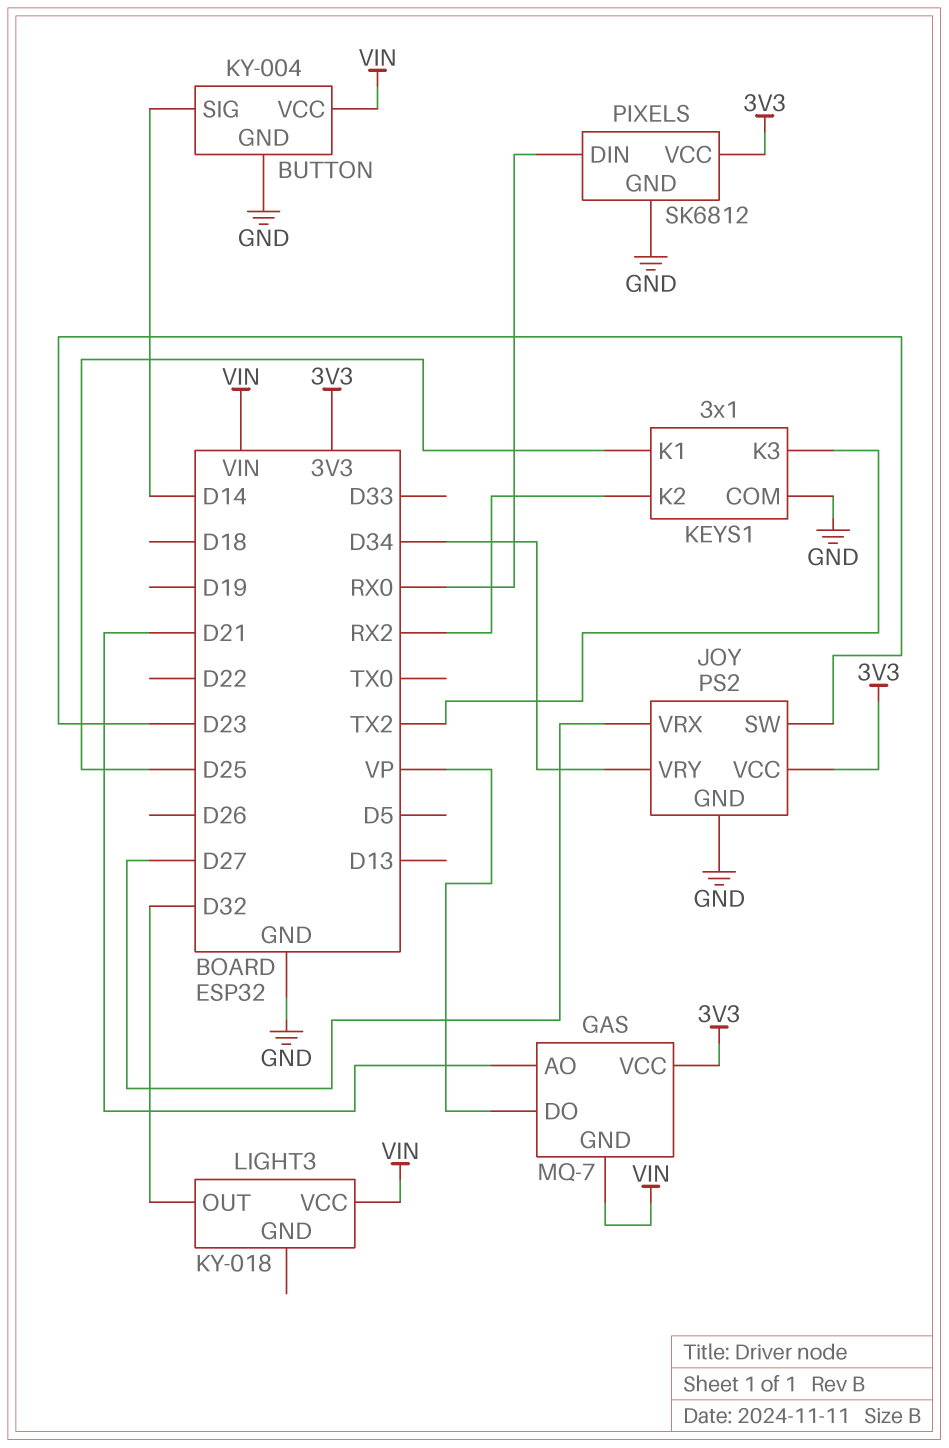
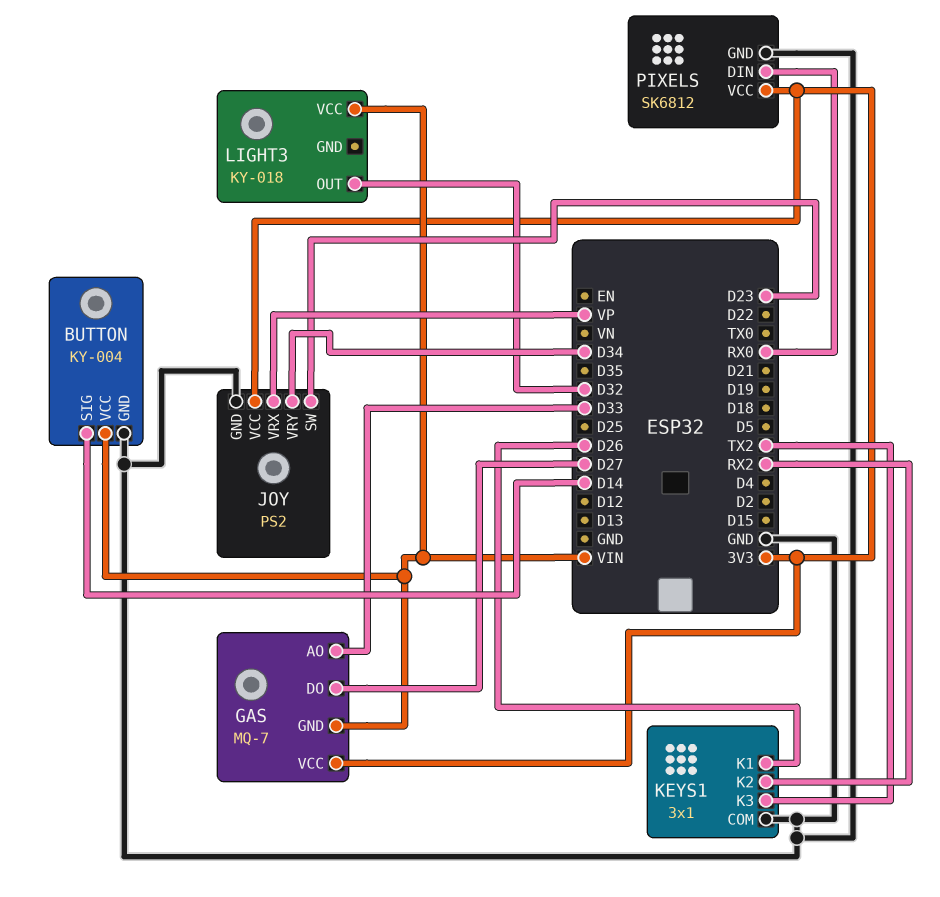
GAS pin AO: D21 -> D33
GAS pin DO: VP -> D27
JOY pin VRX: D27 -> VP
KEYS1 pin K1: D25 -> D26

